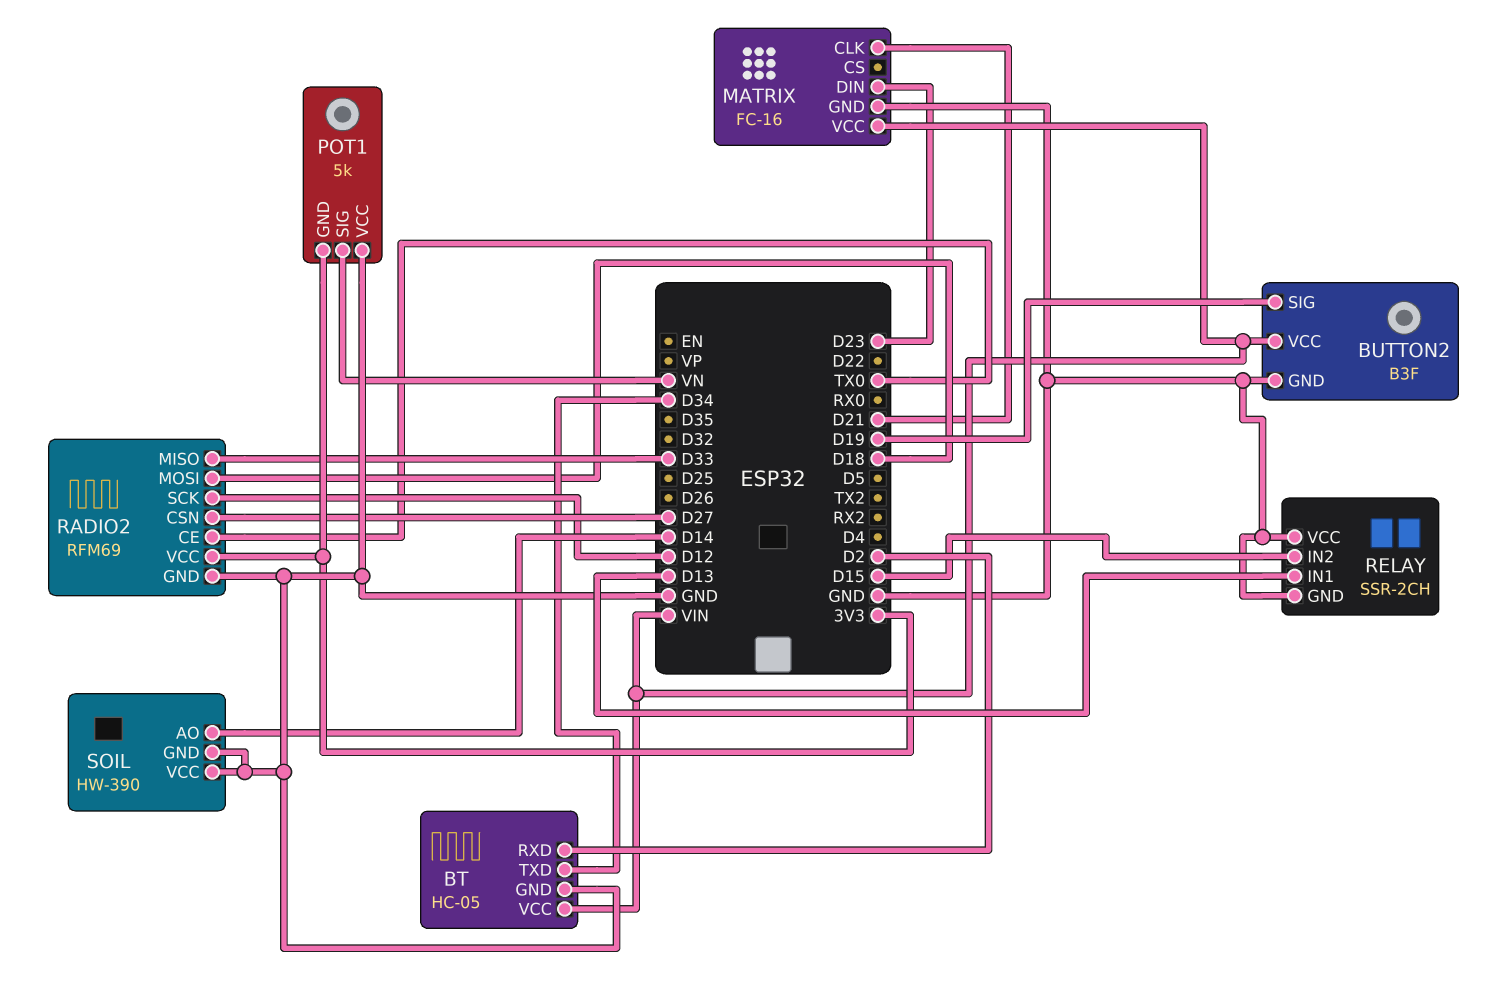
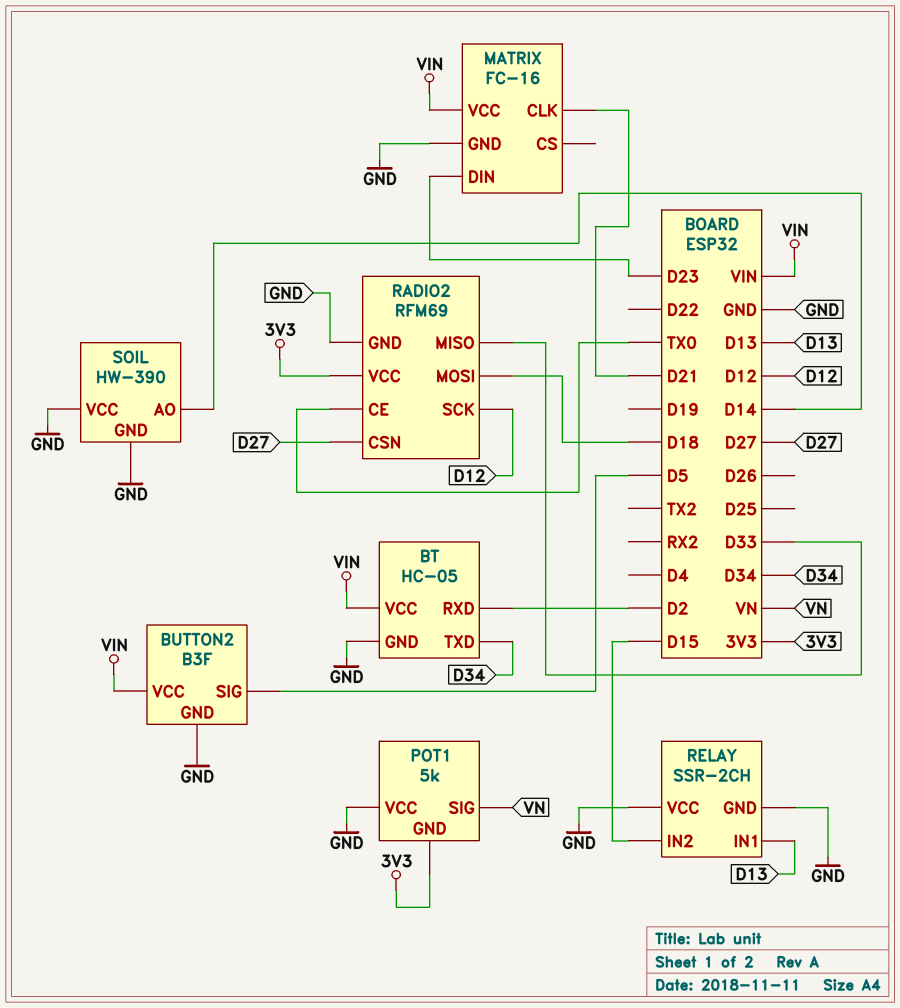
BUTTON2 pin SIG: D19 -> D5

